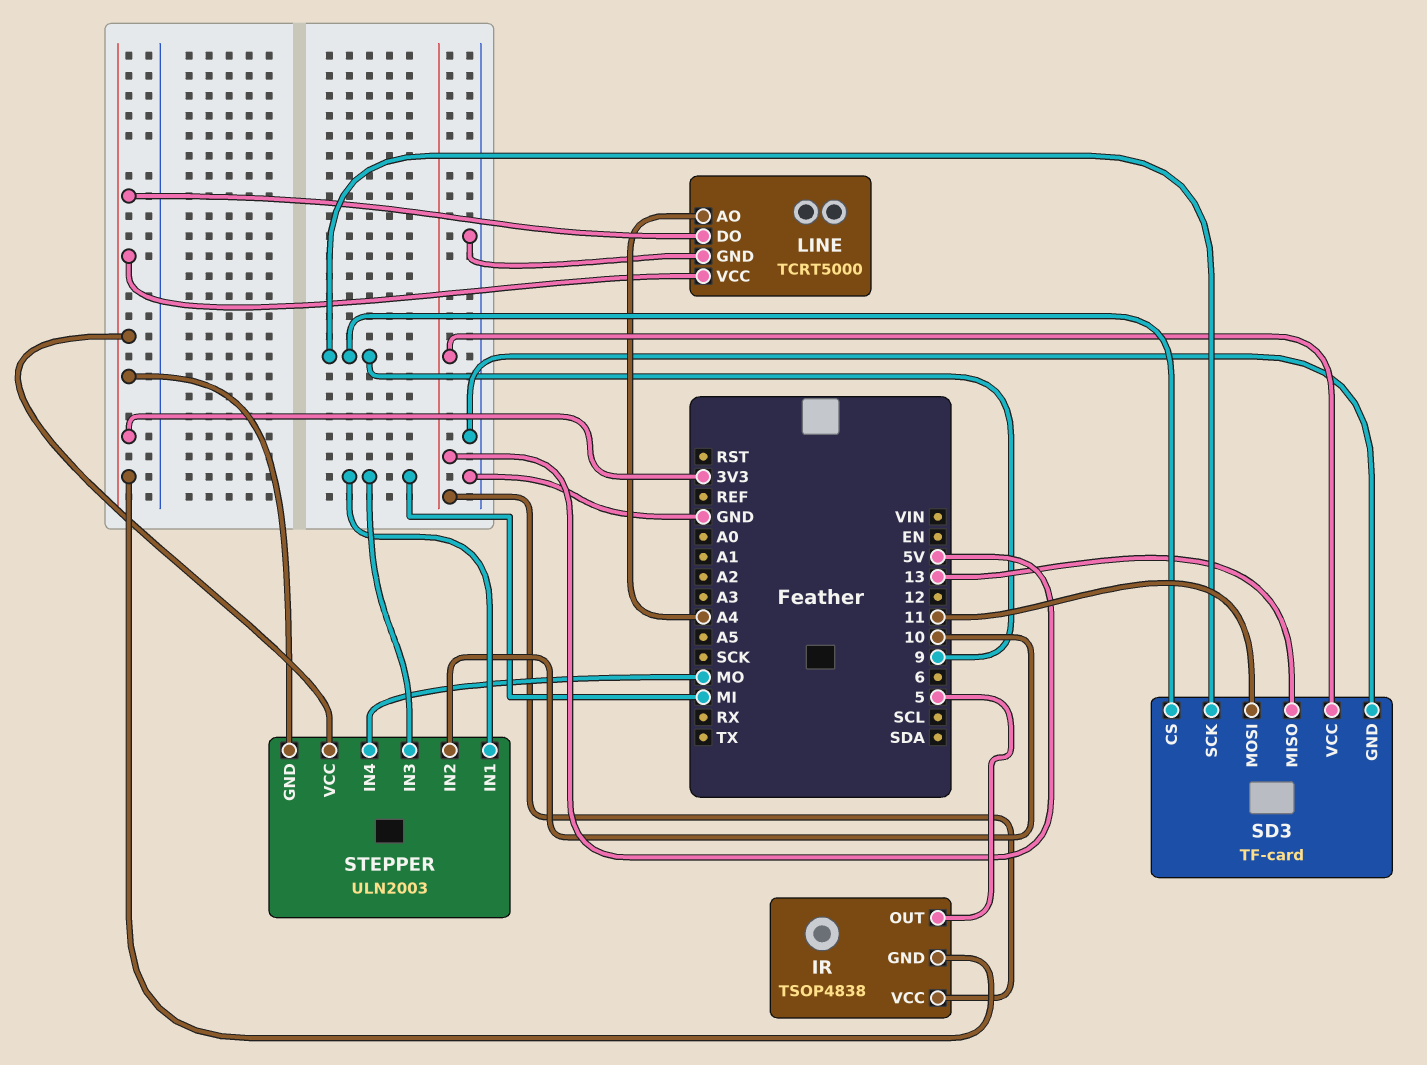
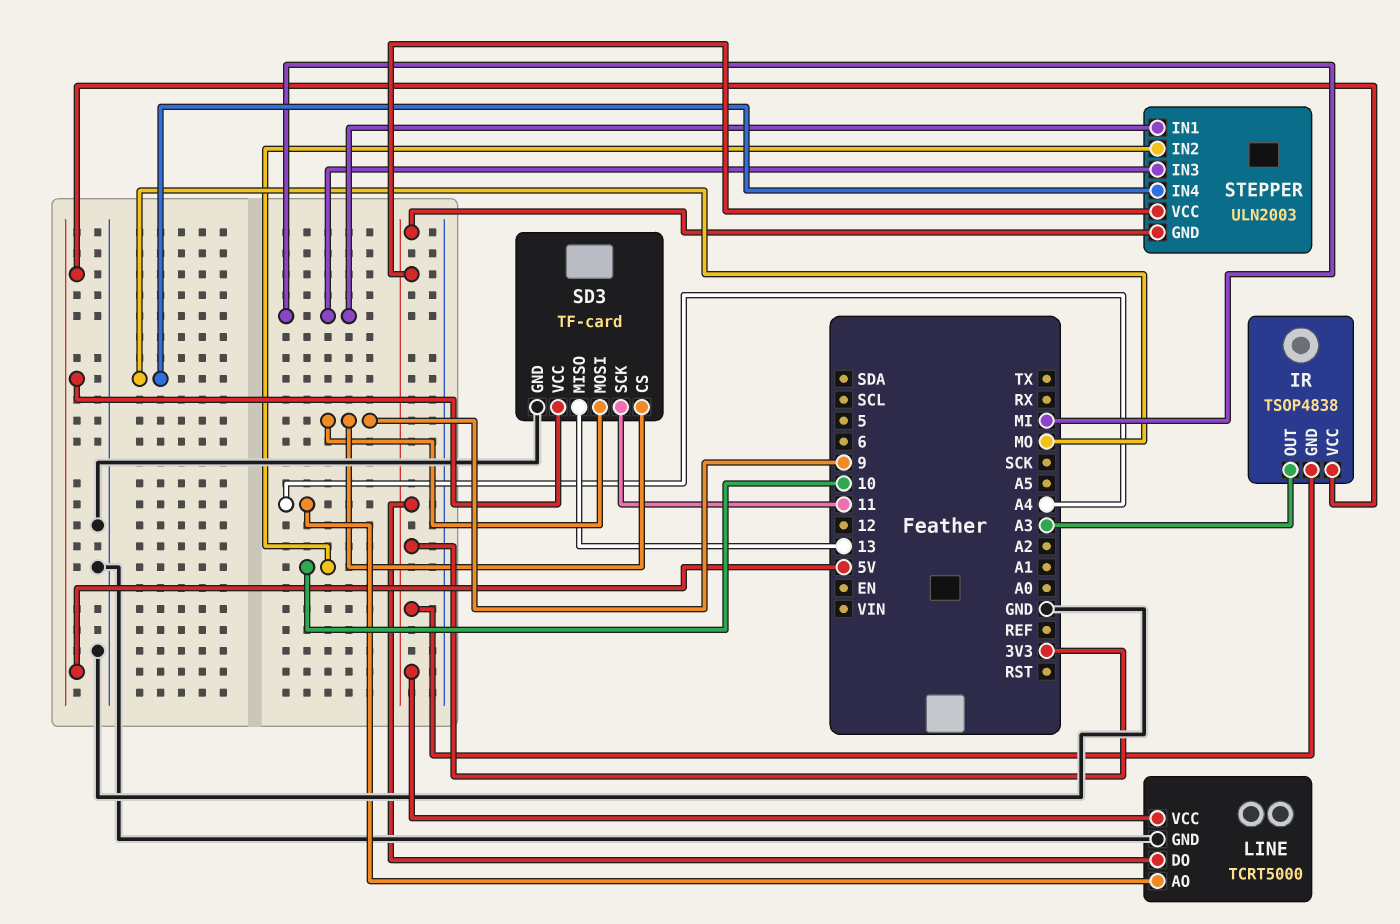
IR pin OUT: 5 -> A3
SD3 pin MOSI: 11 -> 9
SD3 pin SCK: 9 -> 11

